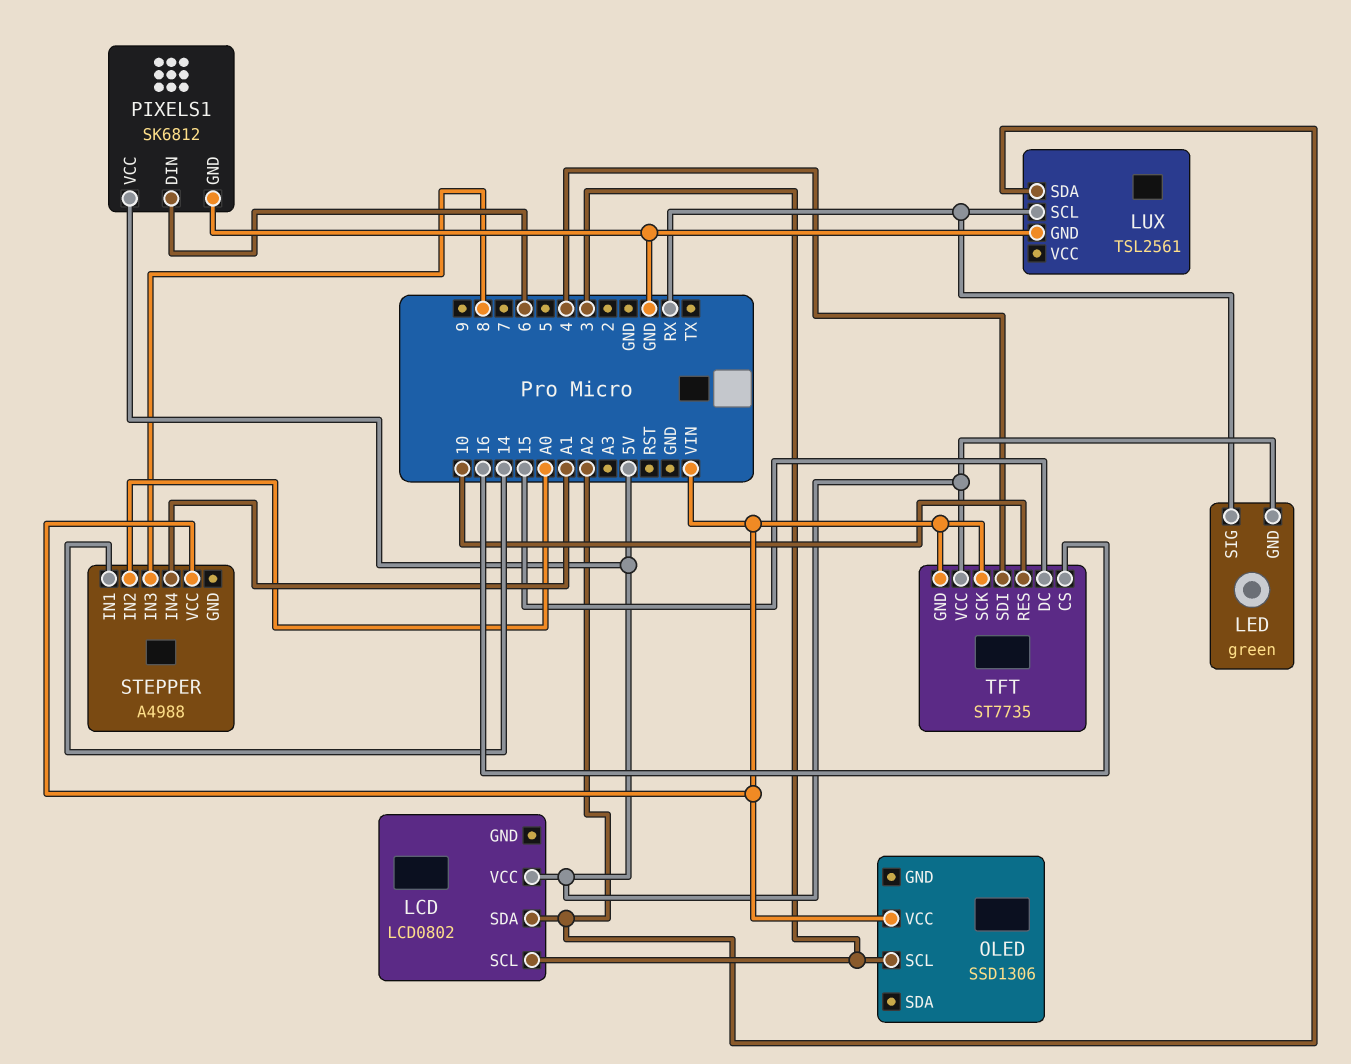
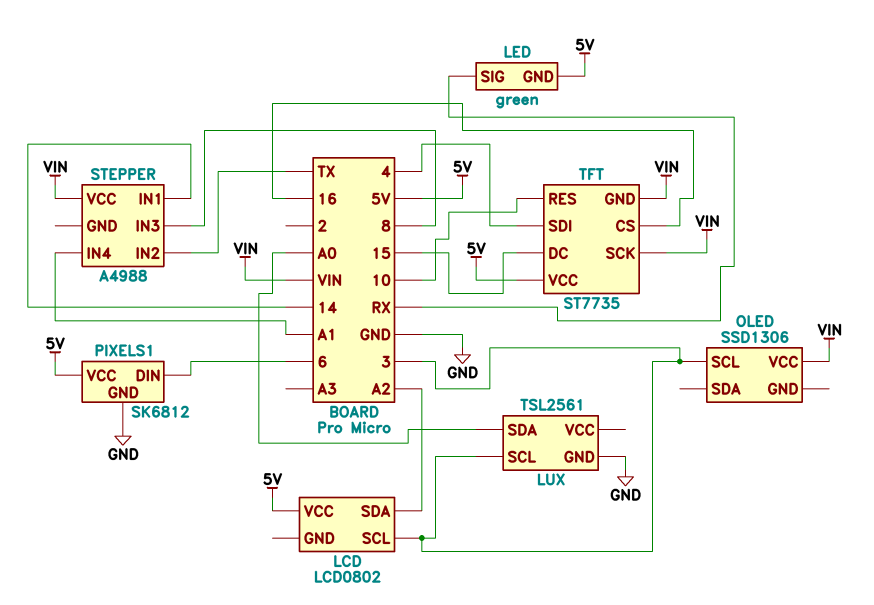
LUX pin SCL: RX -> 3
LUX pin SDA: A2 -> A0
STEPPER pin IN2: A0 -> TX

